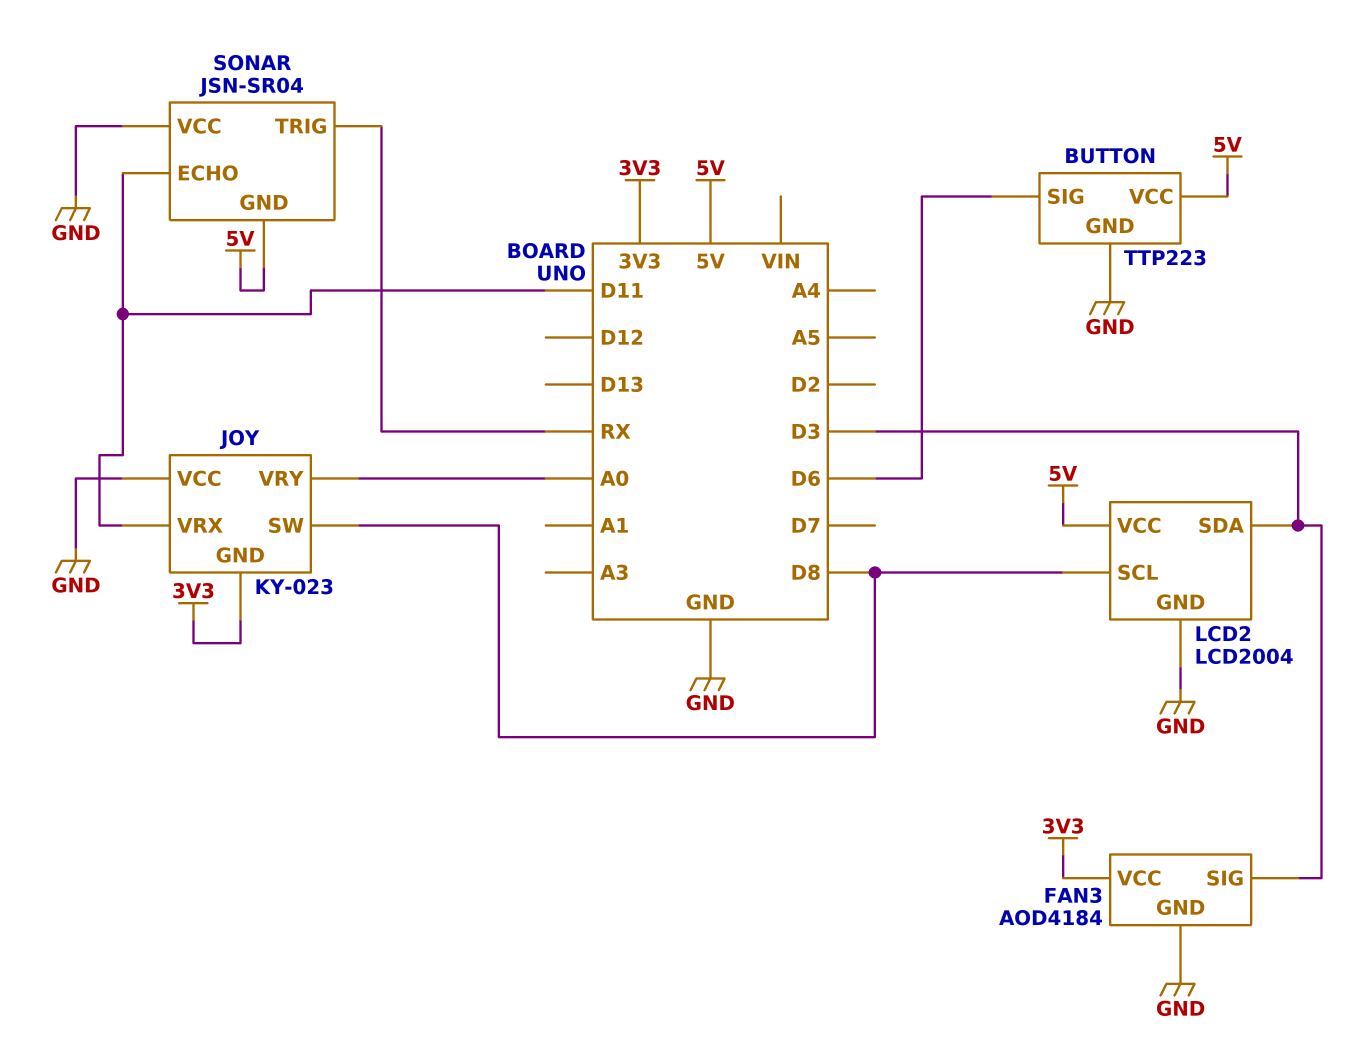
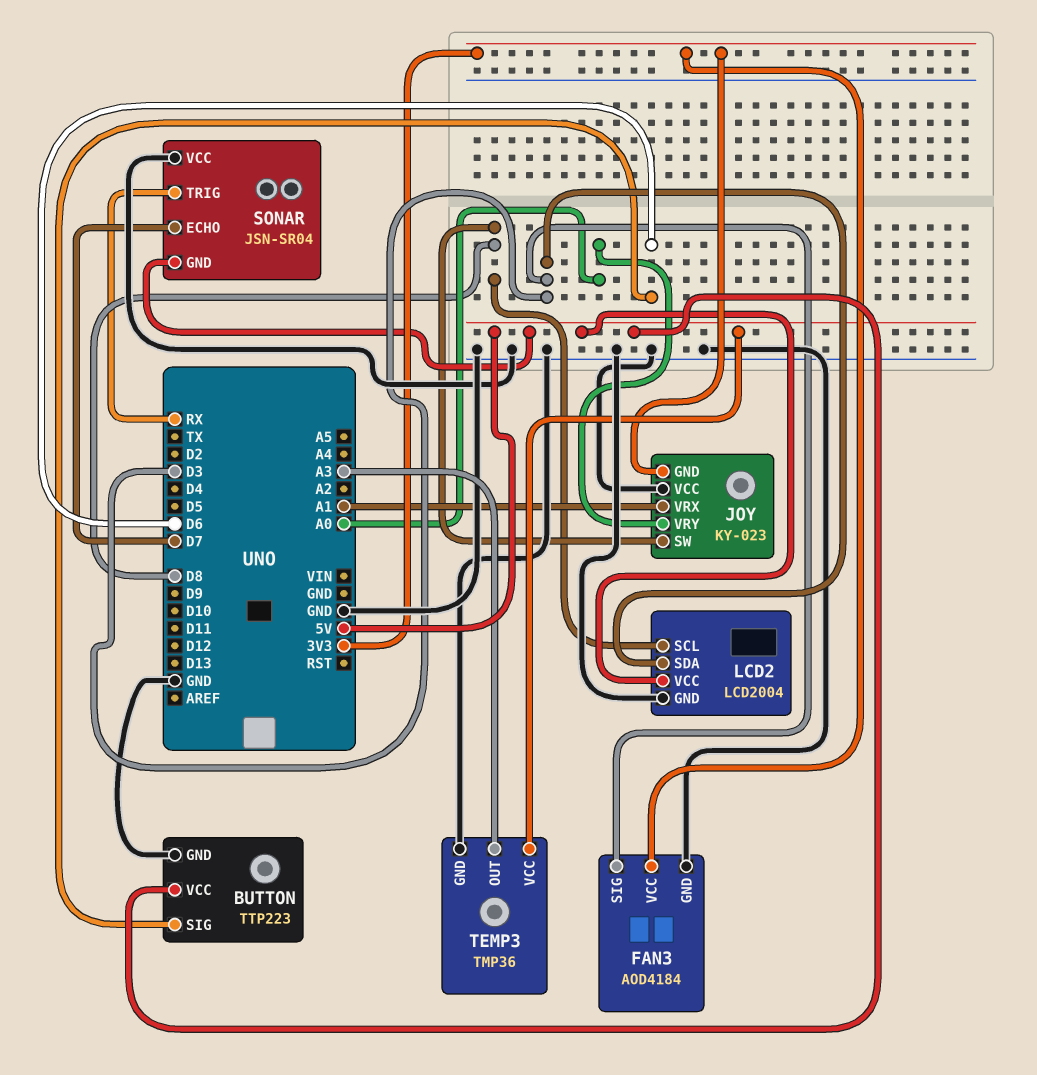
JOY pin VRX: D11 -> A1
SONAR pin ECHO: D11 -> D7
TEMP3: none -> TMP36
TEMP3 pin GND: none -> GND
TEMP3 pin OUT: none -> A3
TEMP3 pin VCC: none -> 5V

